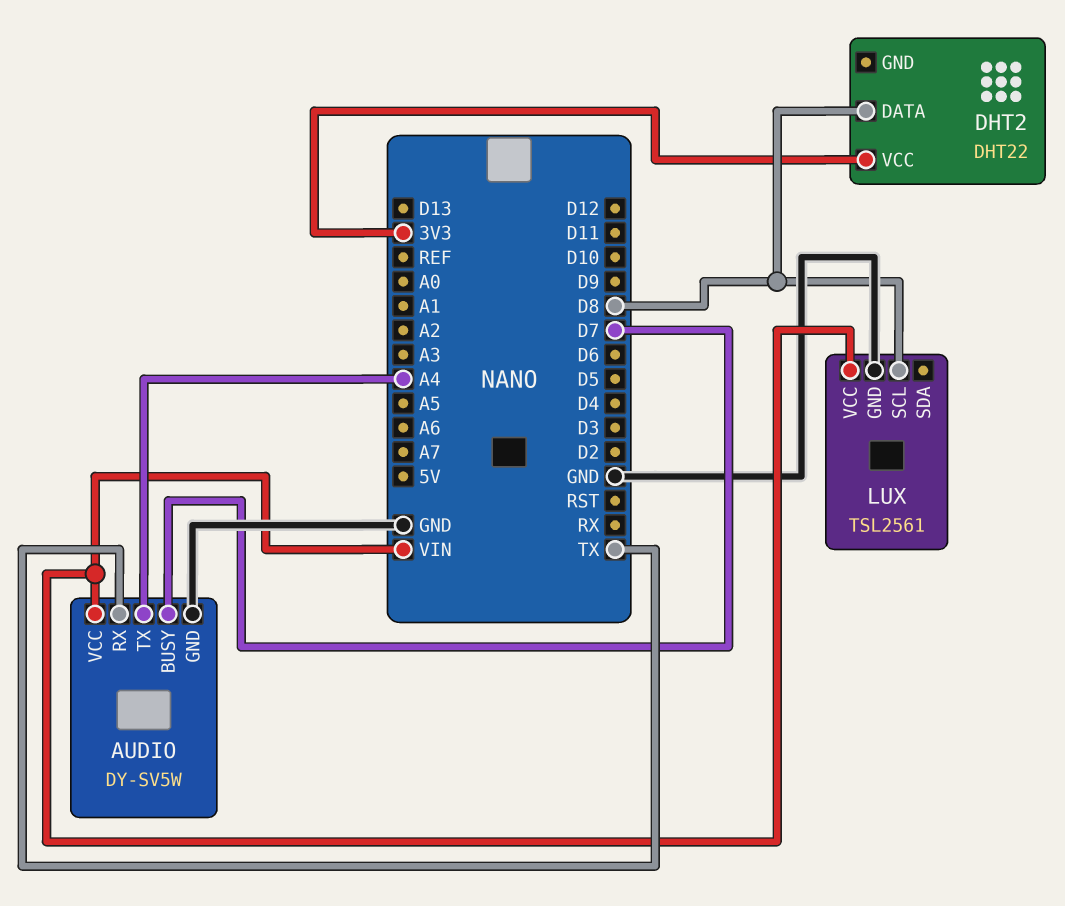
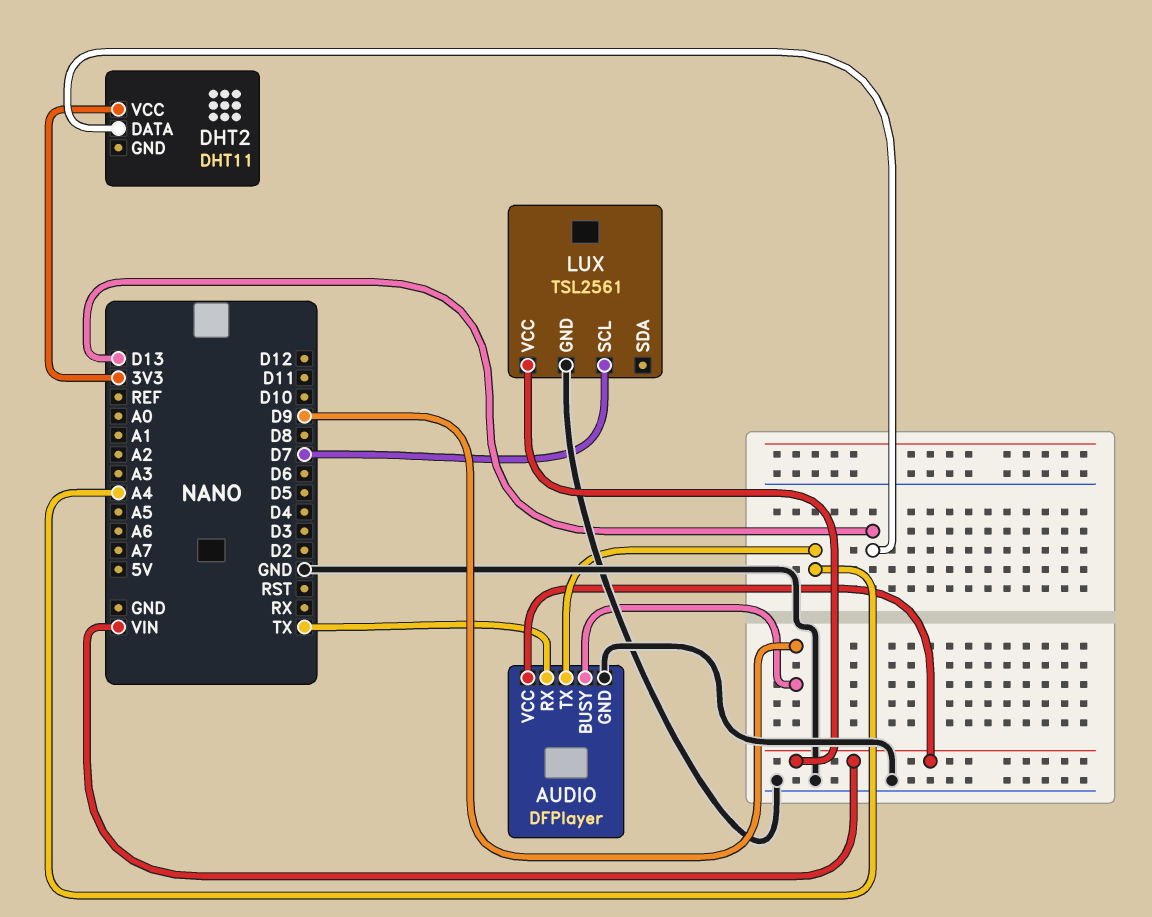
AUDIO: DY-SV5W -> DFPlayer
AUDIO pin BUSY: D7 -> D9
DHT2: DHT22 -> DHT11
DHT2 pin DATA: D8 -> D13
LUX pin SCL: D8 -> D7

